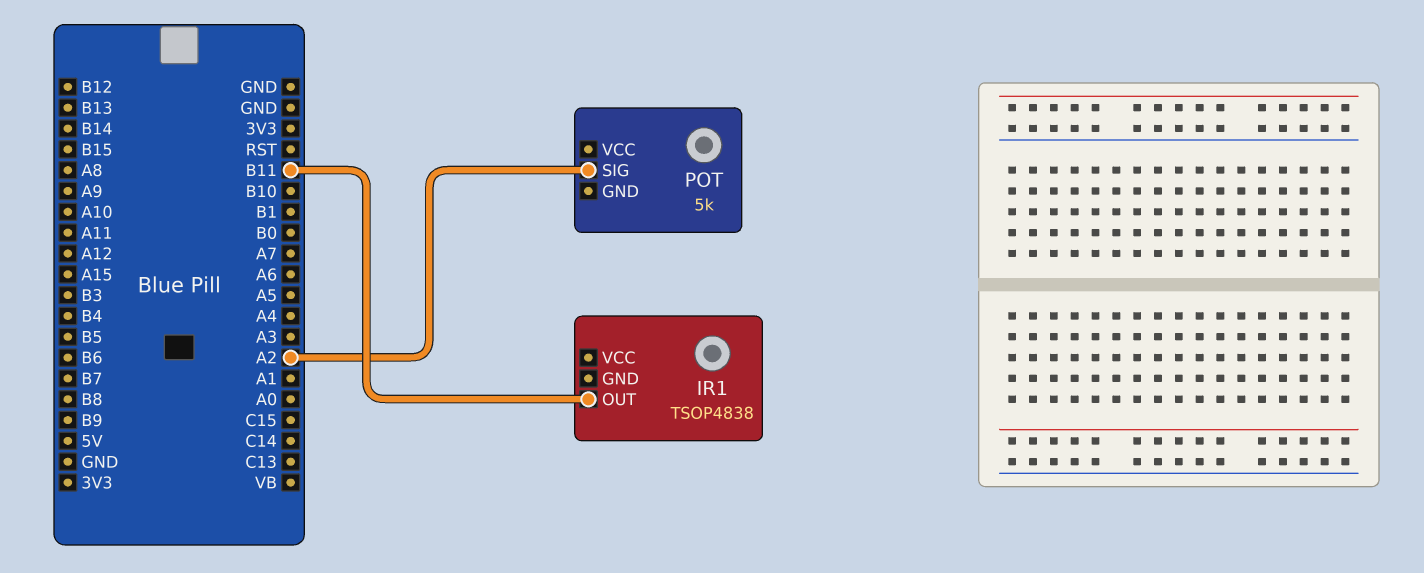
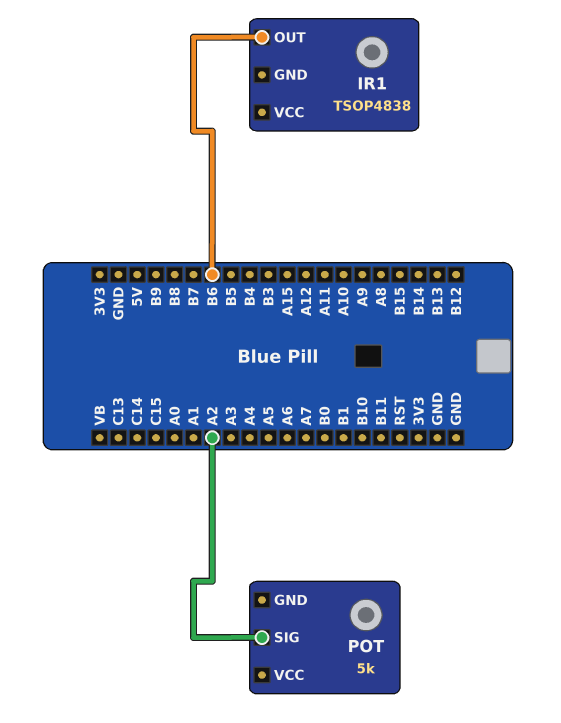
IR1 pin OUT: B11 -> B6

